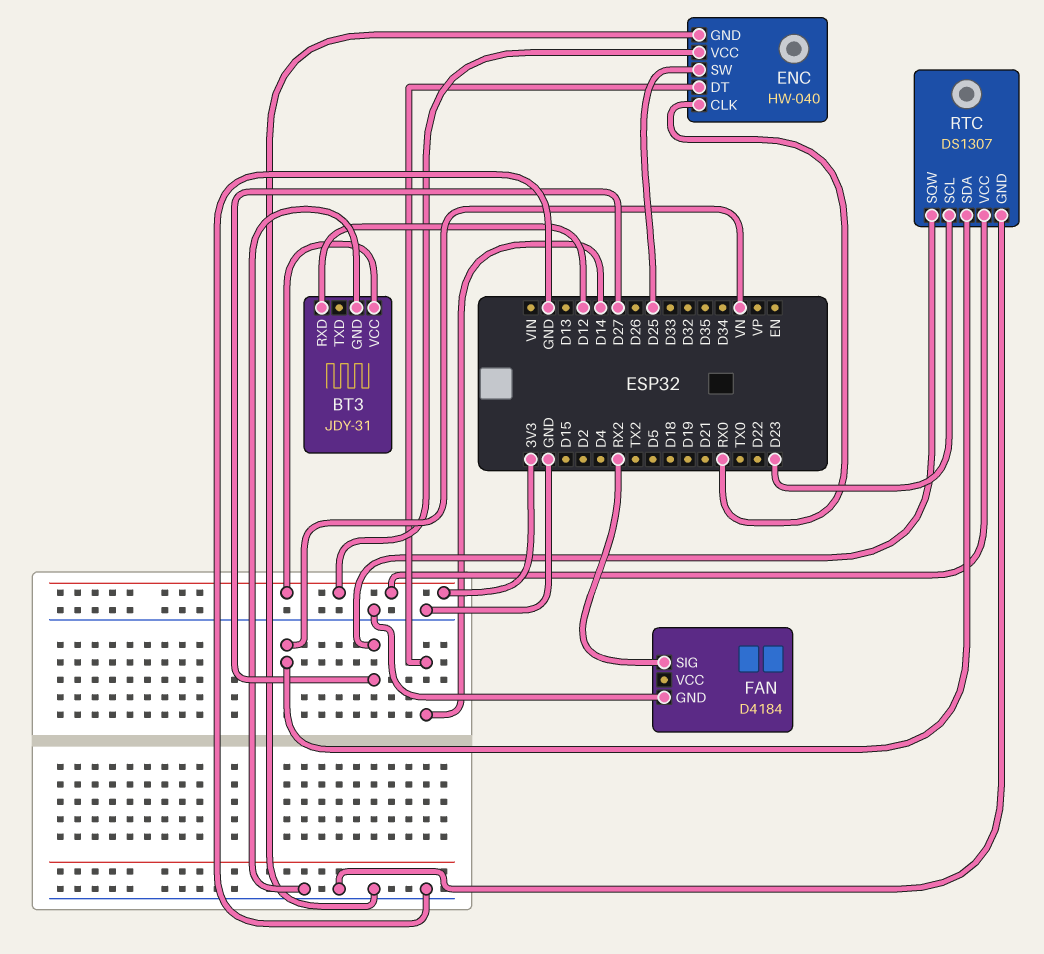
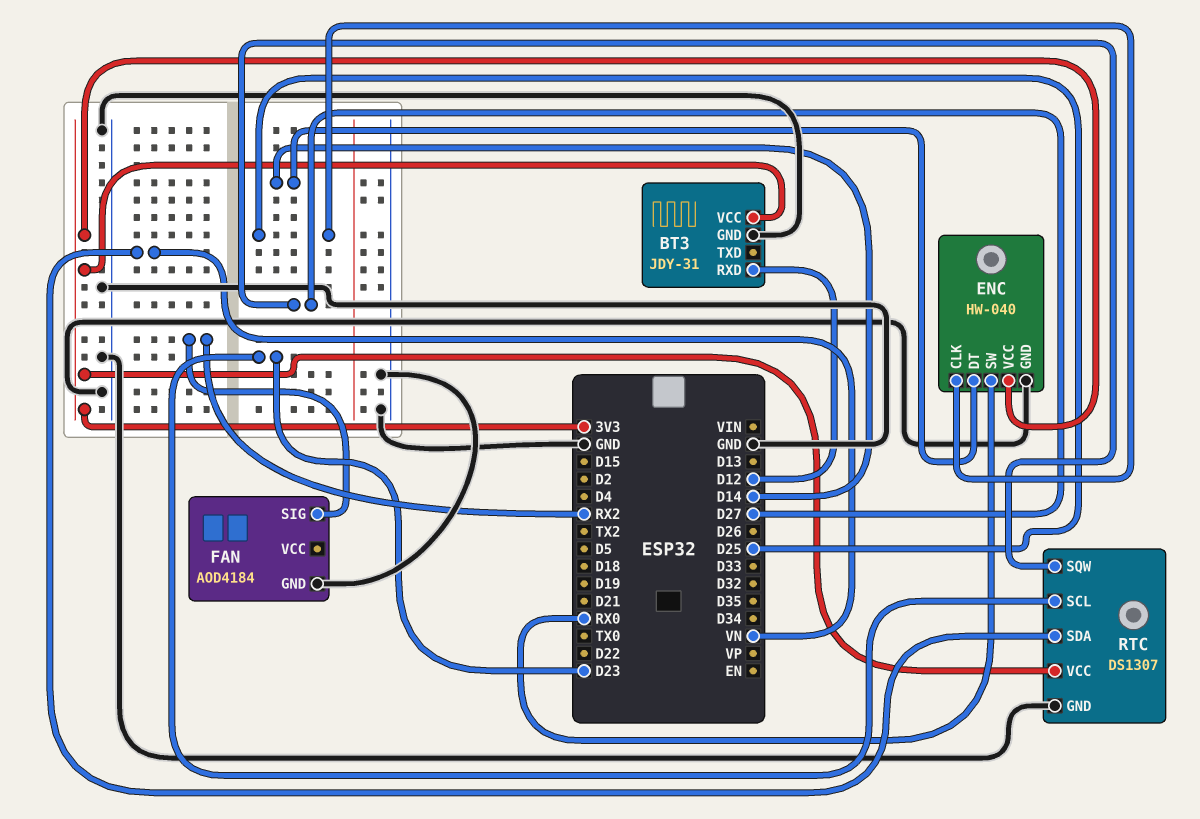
ENC pin CLK: RX0 -> D25
ENC pin SW: D25 -> RX0
FAN: D4184 -> AOD4184

